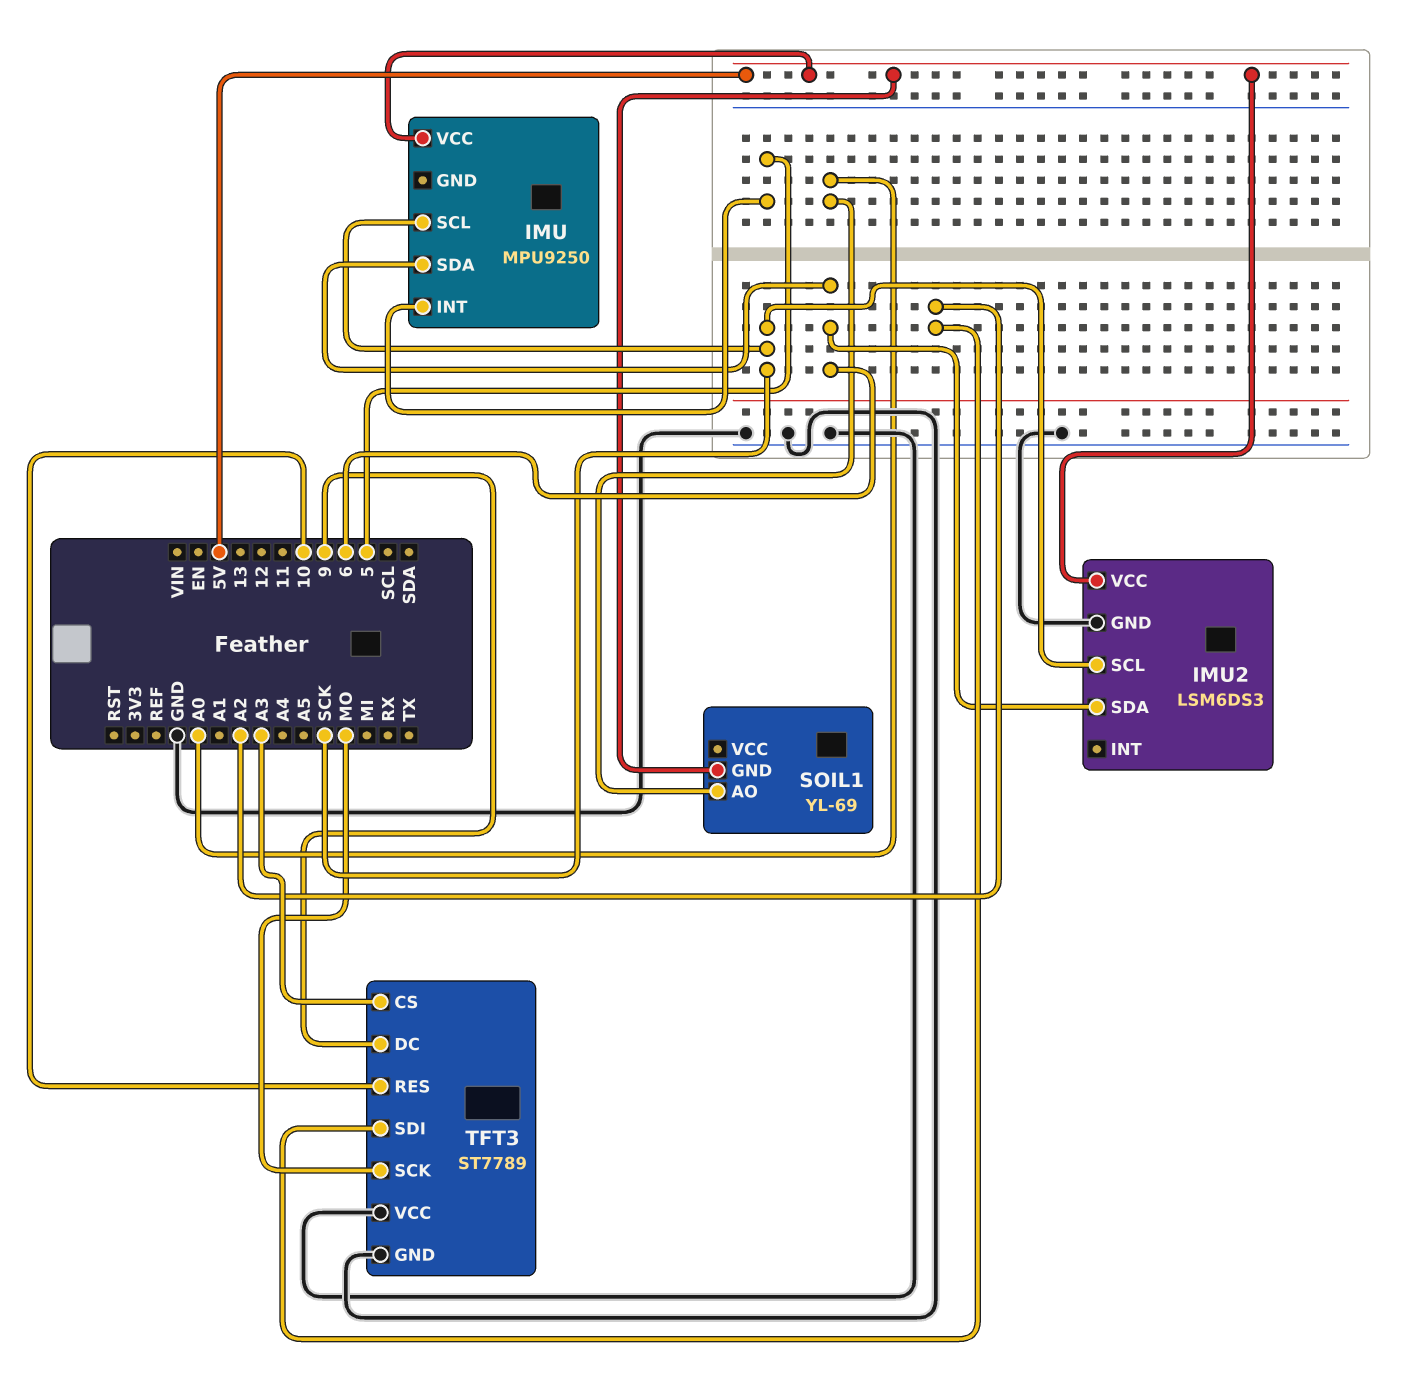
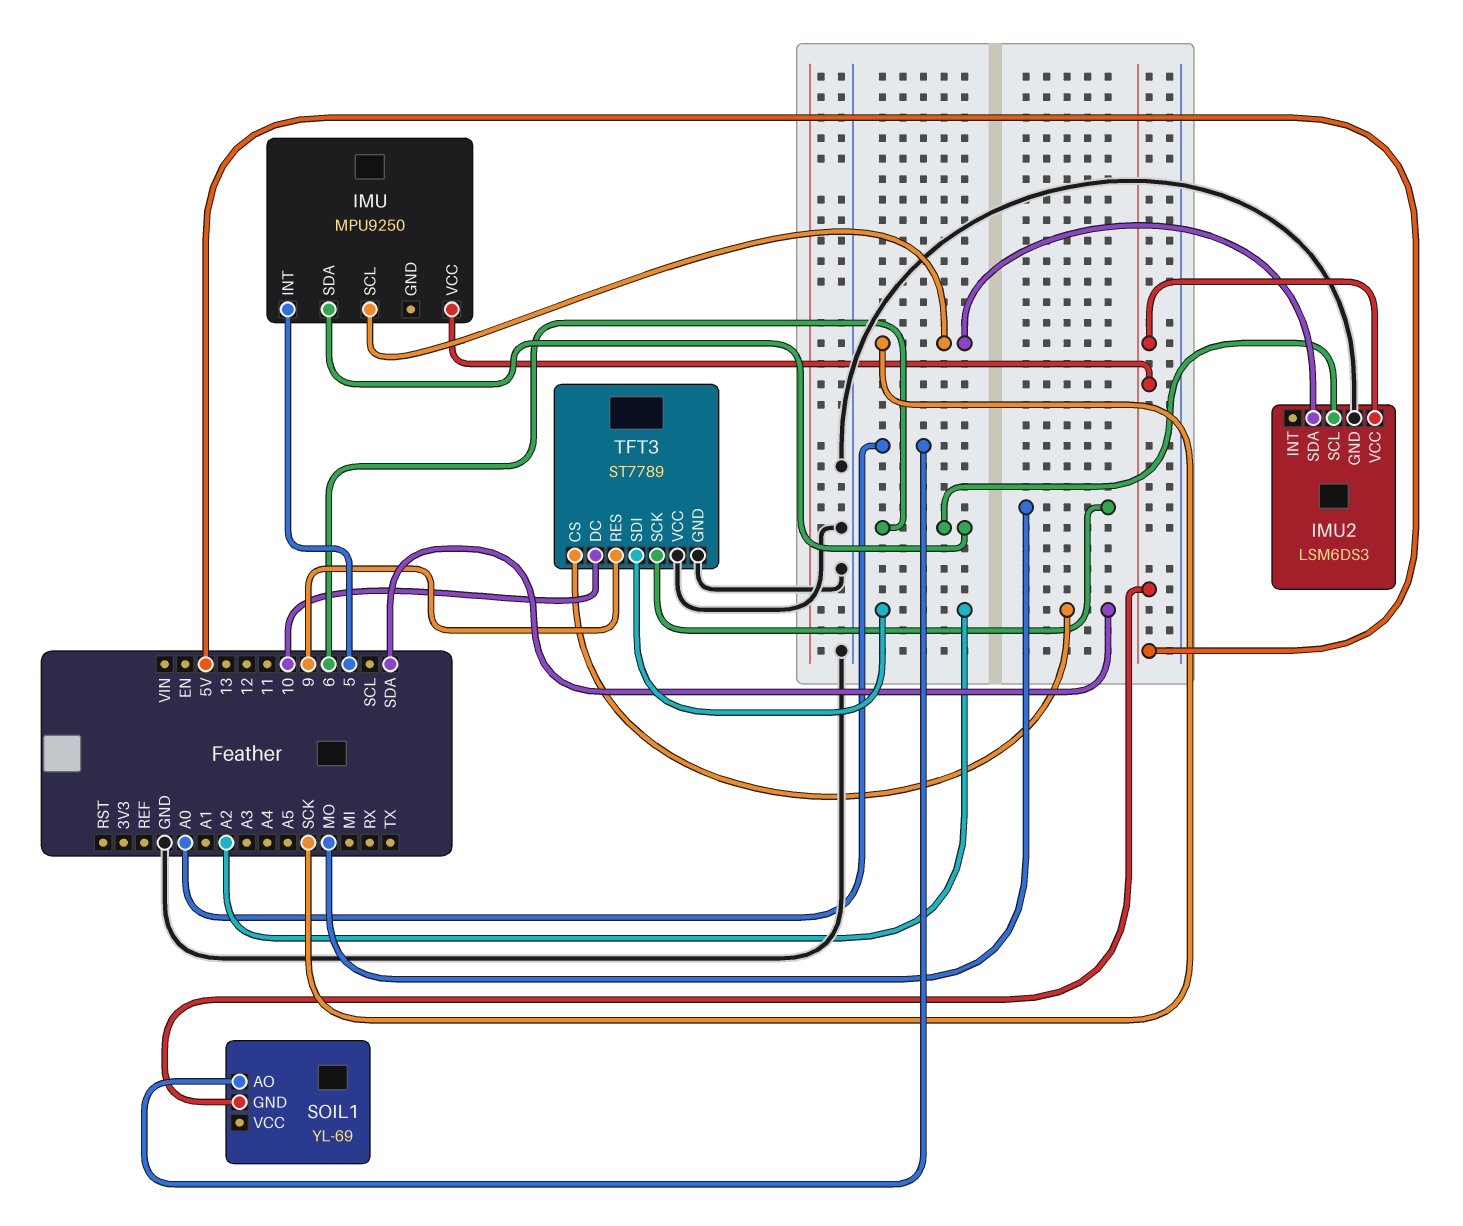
IMU2 pin SCL: SCK -> 6
IMU2 pin SDA: 6 -> SCK
TFT3 pin CS: A3 -> SDA
TFT3 pin DC: 9 -> 10
TFT3 pin RES: 10 -> 9

